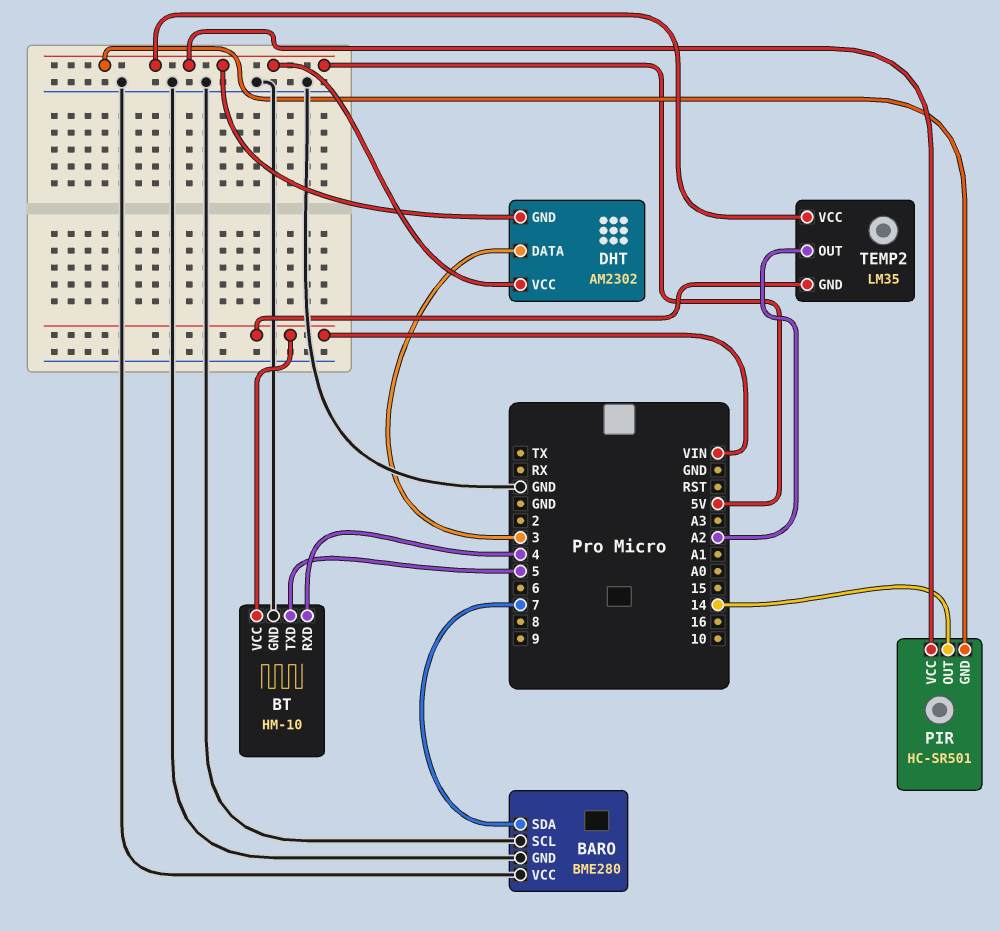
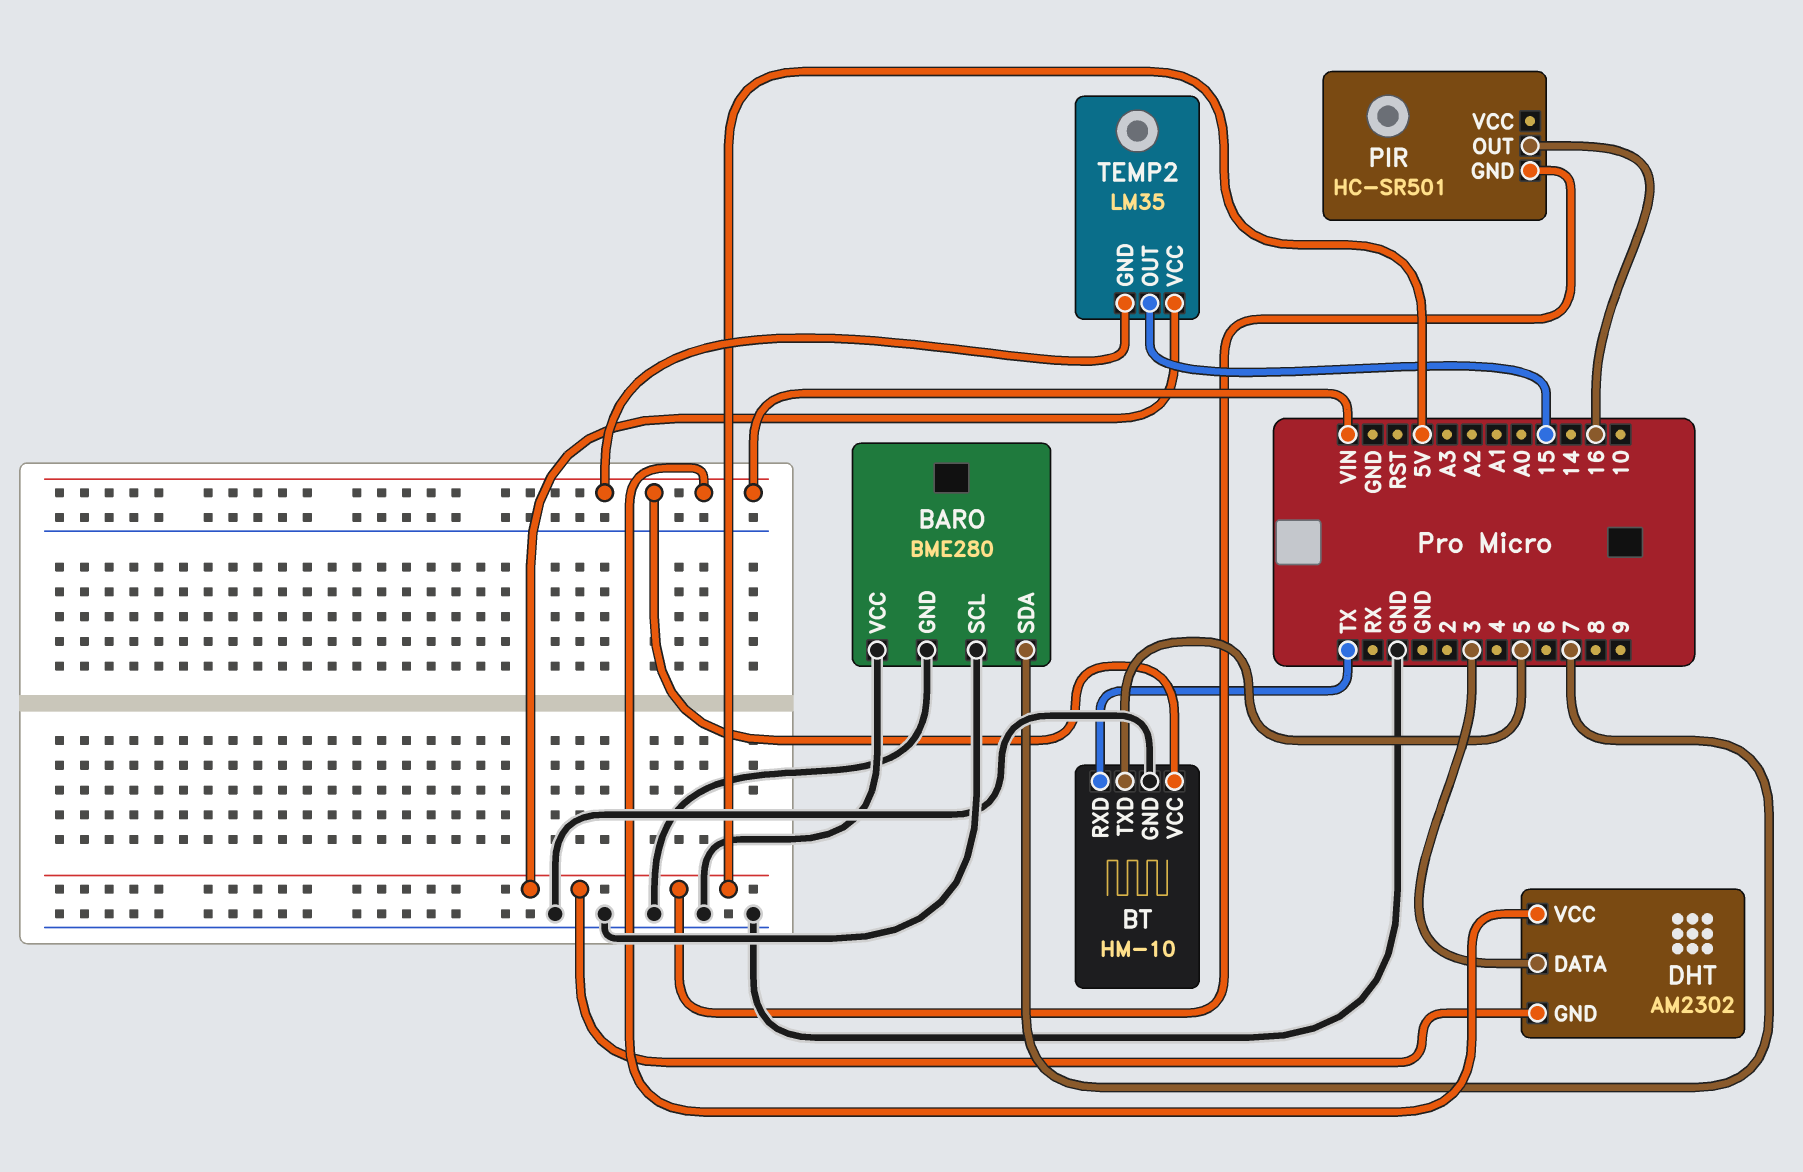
BT pin RXD: 4 -> TX
DHT pin VCC: 5V -> VIN
PIR pin OUT: 14 -> 16
PIR pin VCC: 5V -> none
TEMP2 pin OUT: A2 -> 15

